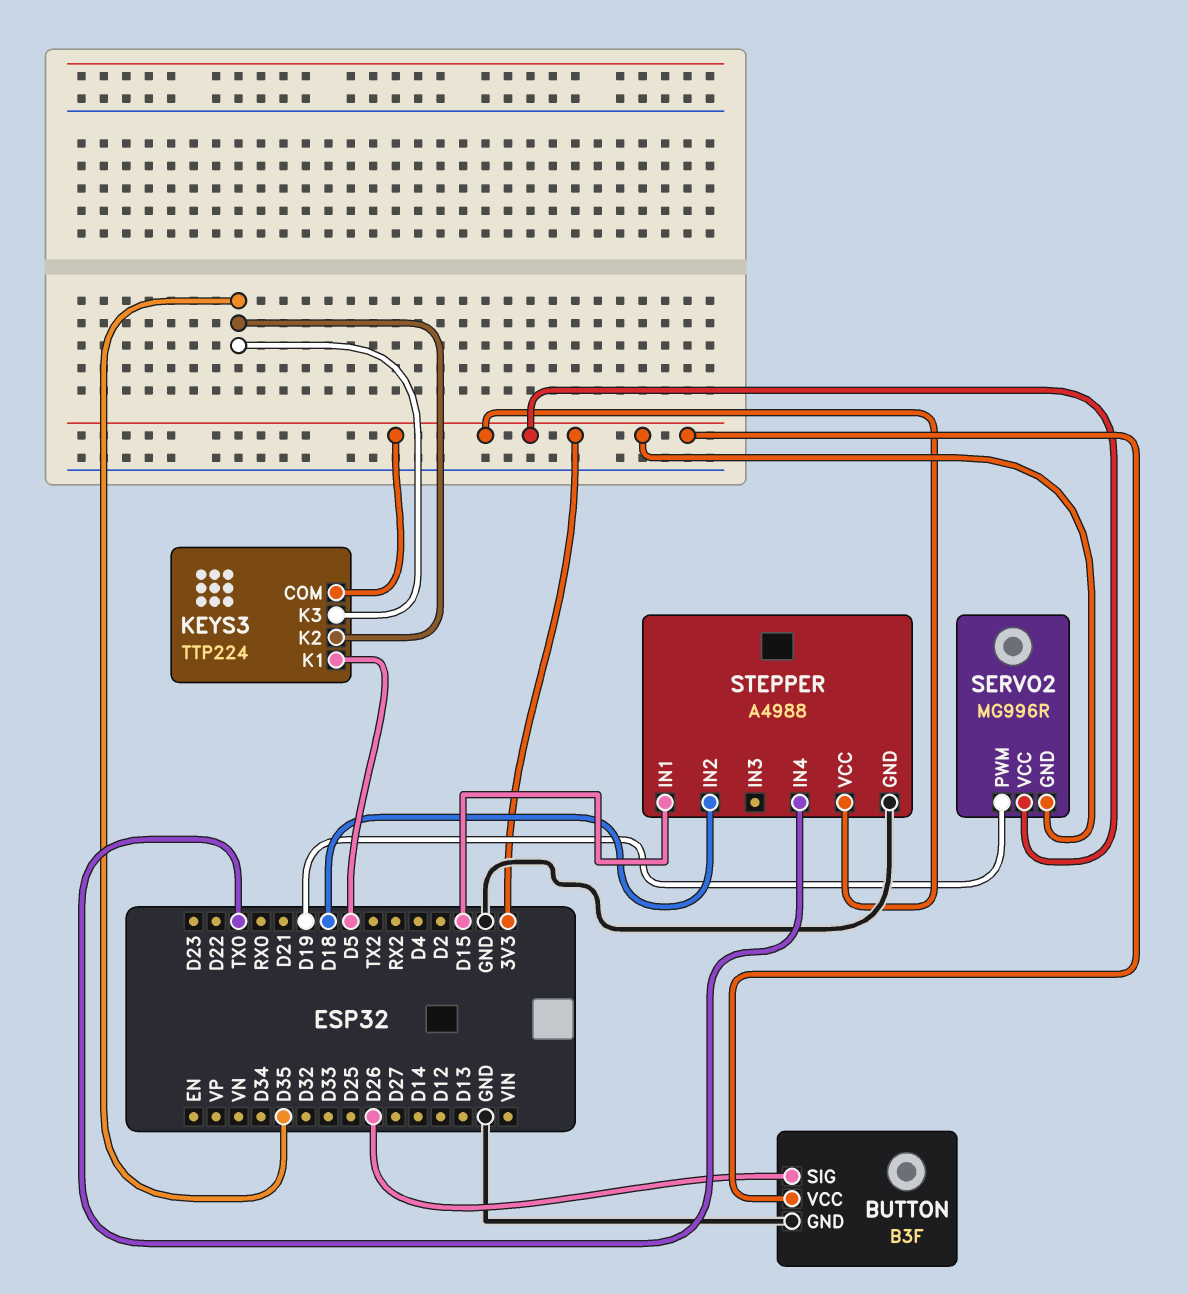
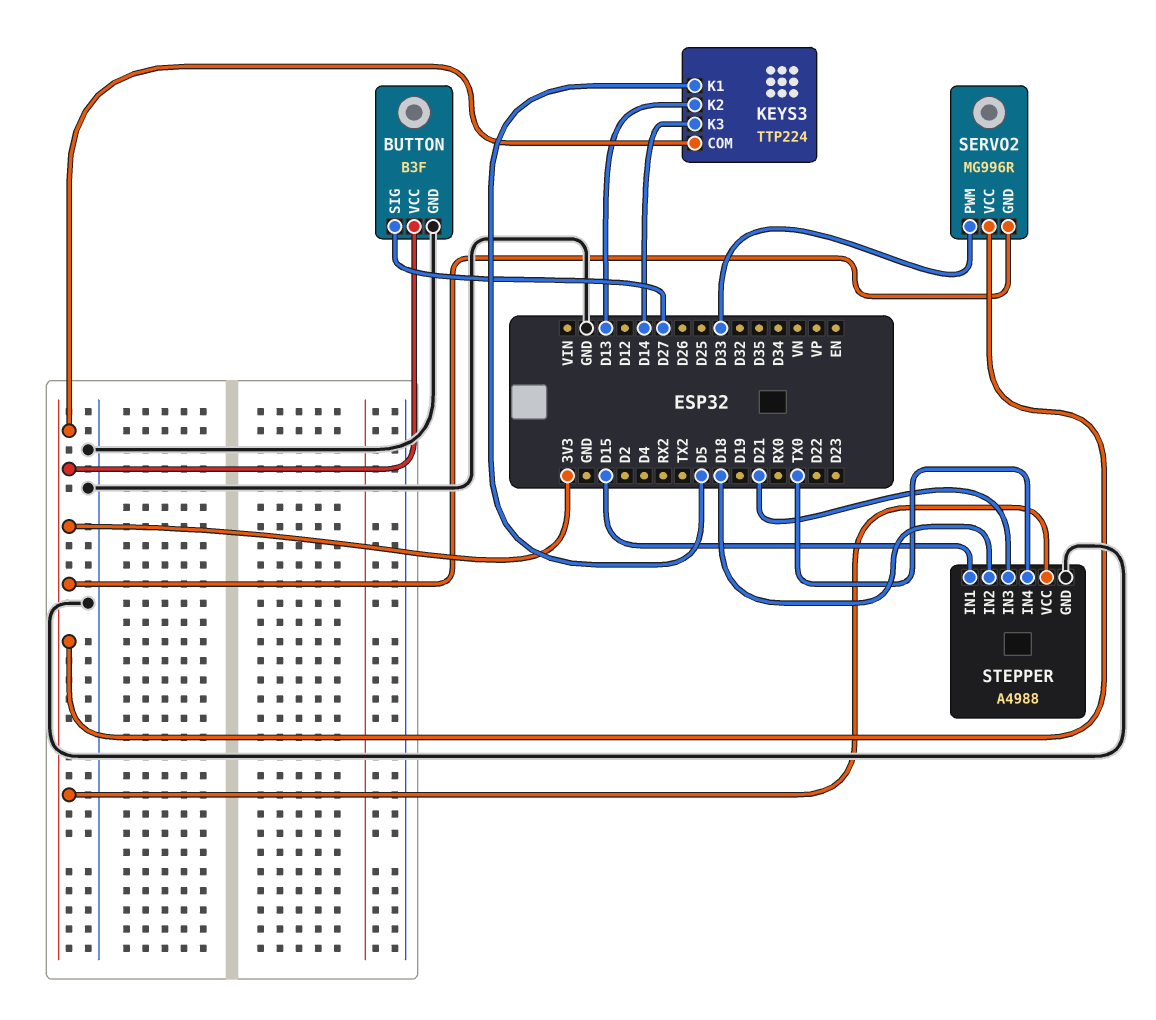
BUTTON pin SIG: D26 -> D27
KEYS3 pin K2: D35 -> D13
KEYS3 pin K3: D35 -> D14
SERVO2 pin PWM: D19 -> D33
STEPPER pin IN3: none -> D21

